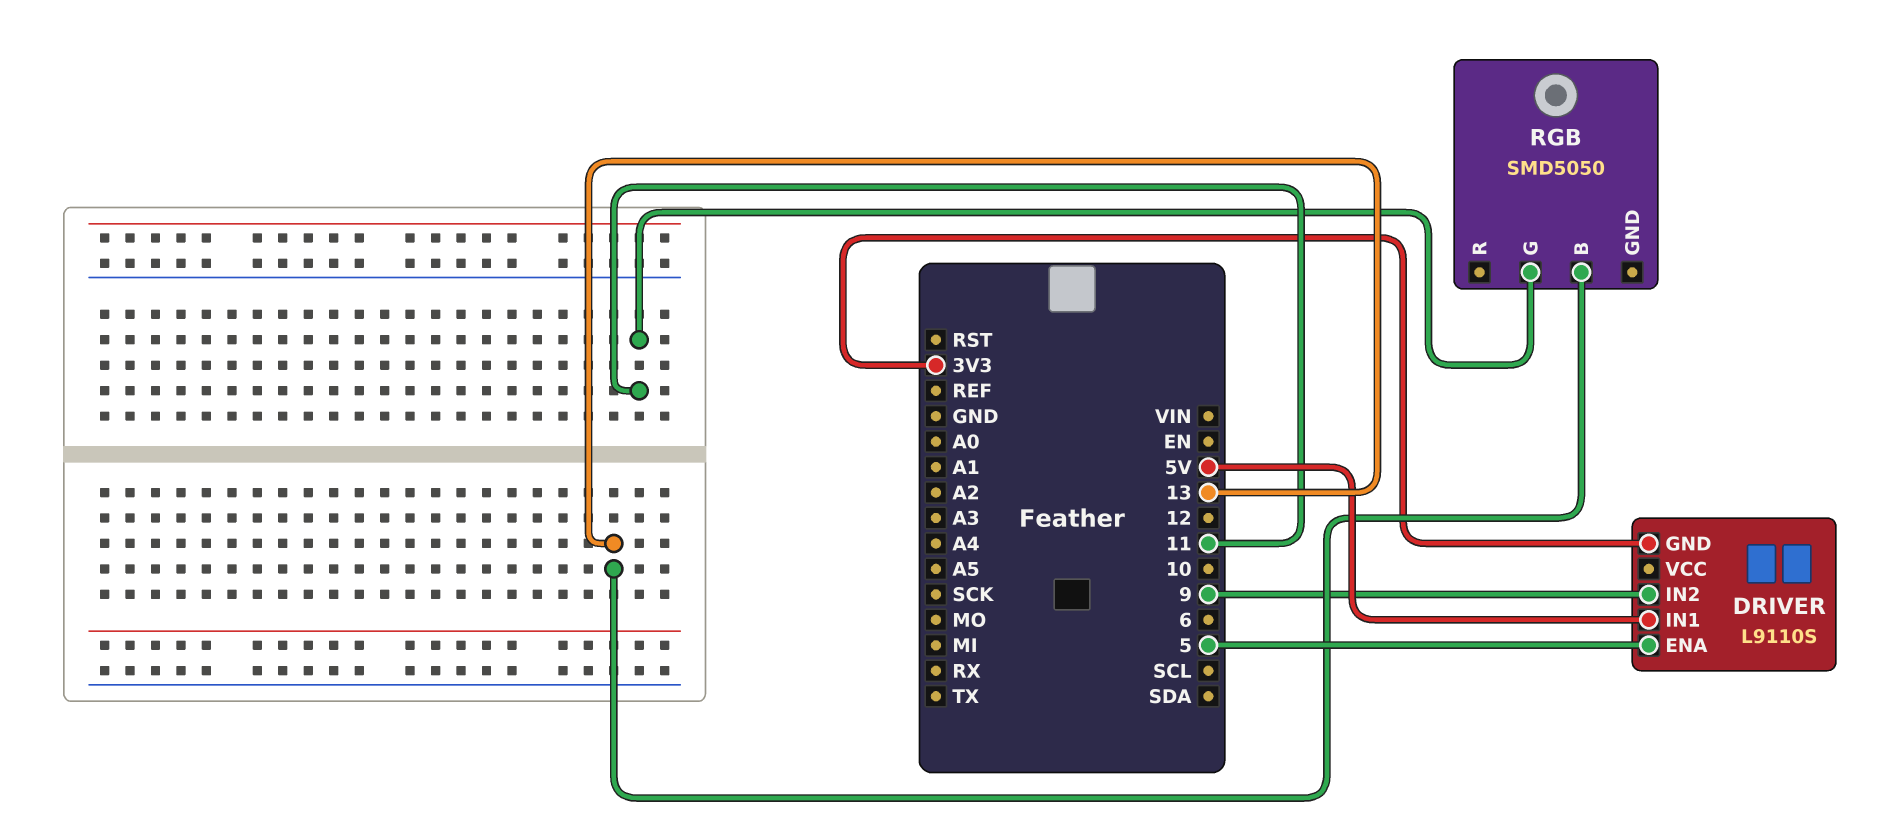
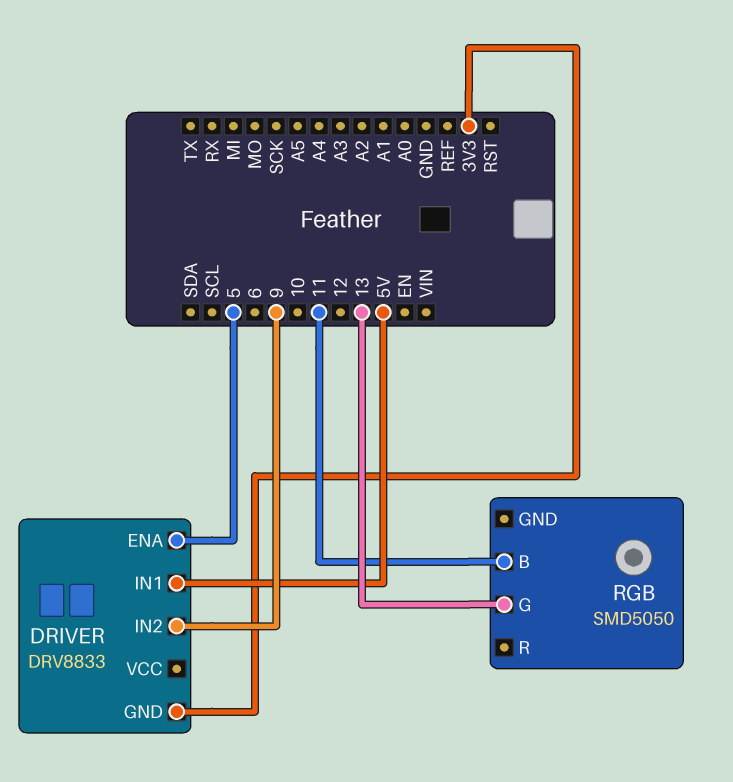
DRIVER: L9110S -> DRV8833
RGB pin B: 13 -> 11
RGB pin G: 11 -> 13

